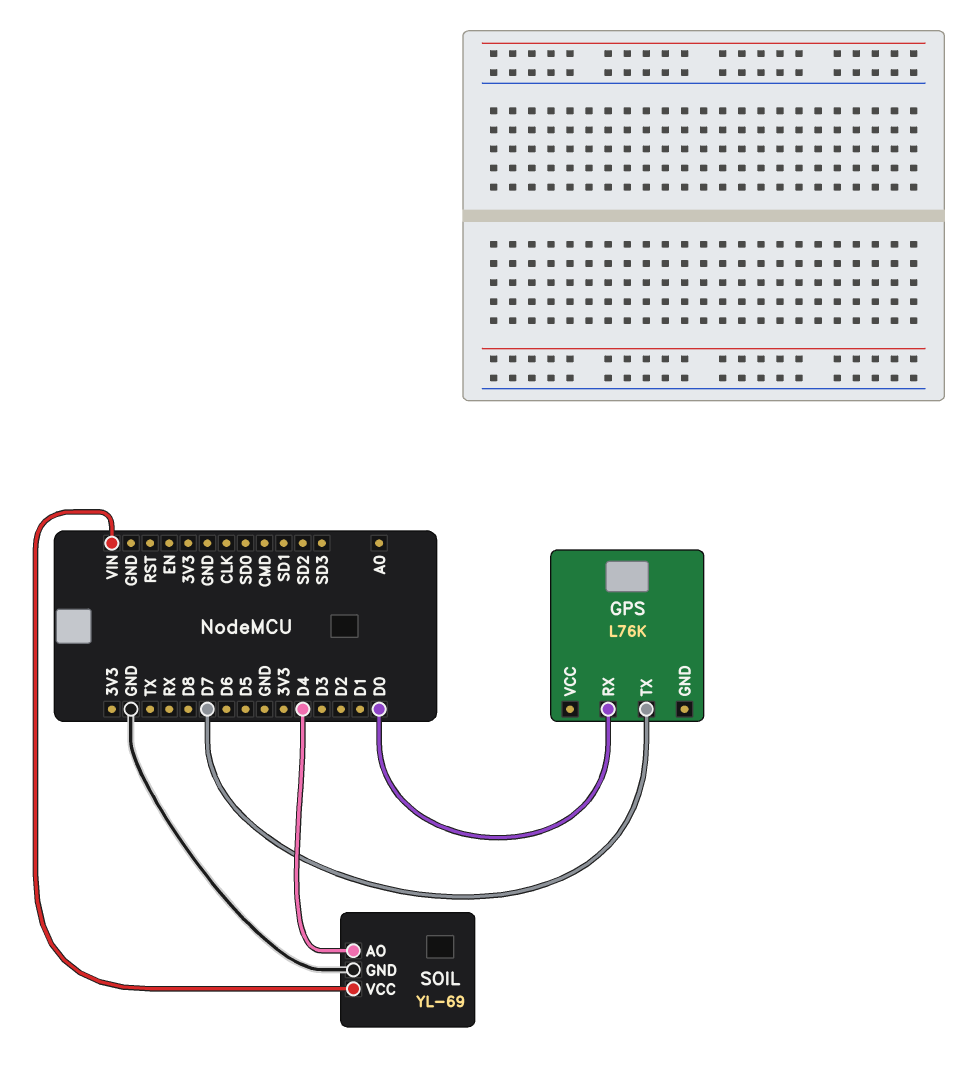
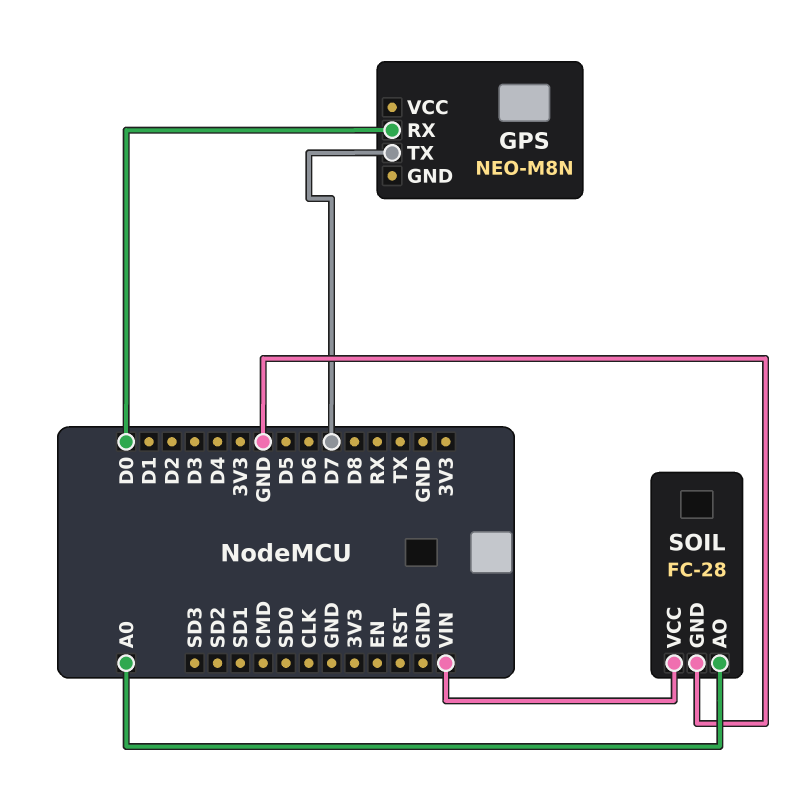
GPS: L76K -> NEO-M8N
SOIL: YL-69 -> FC-28
SOIL pin AO: D4 -> A0

